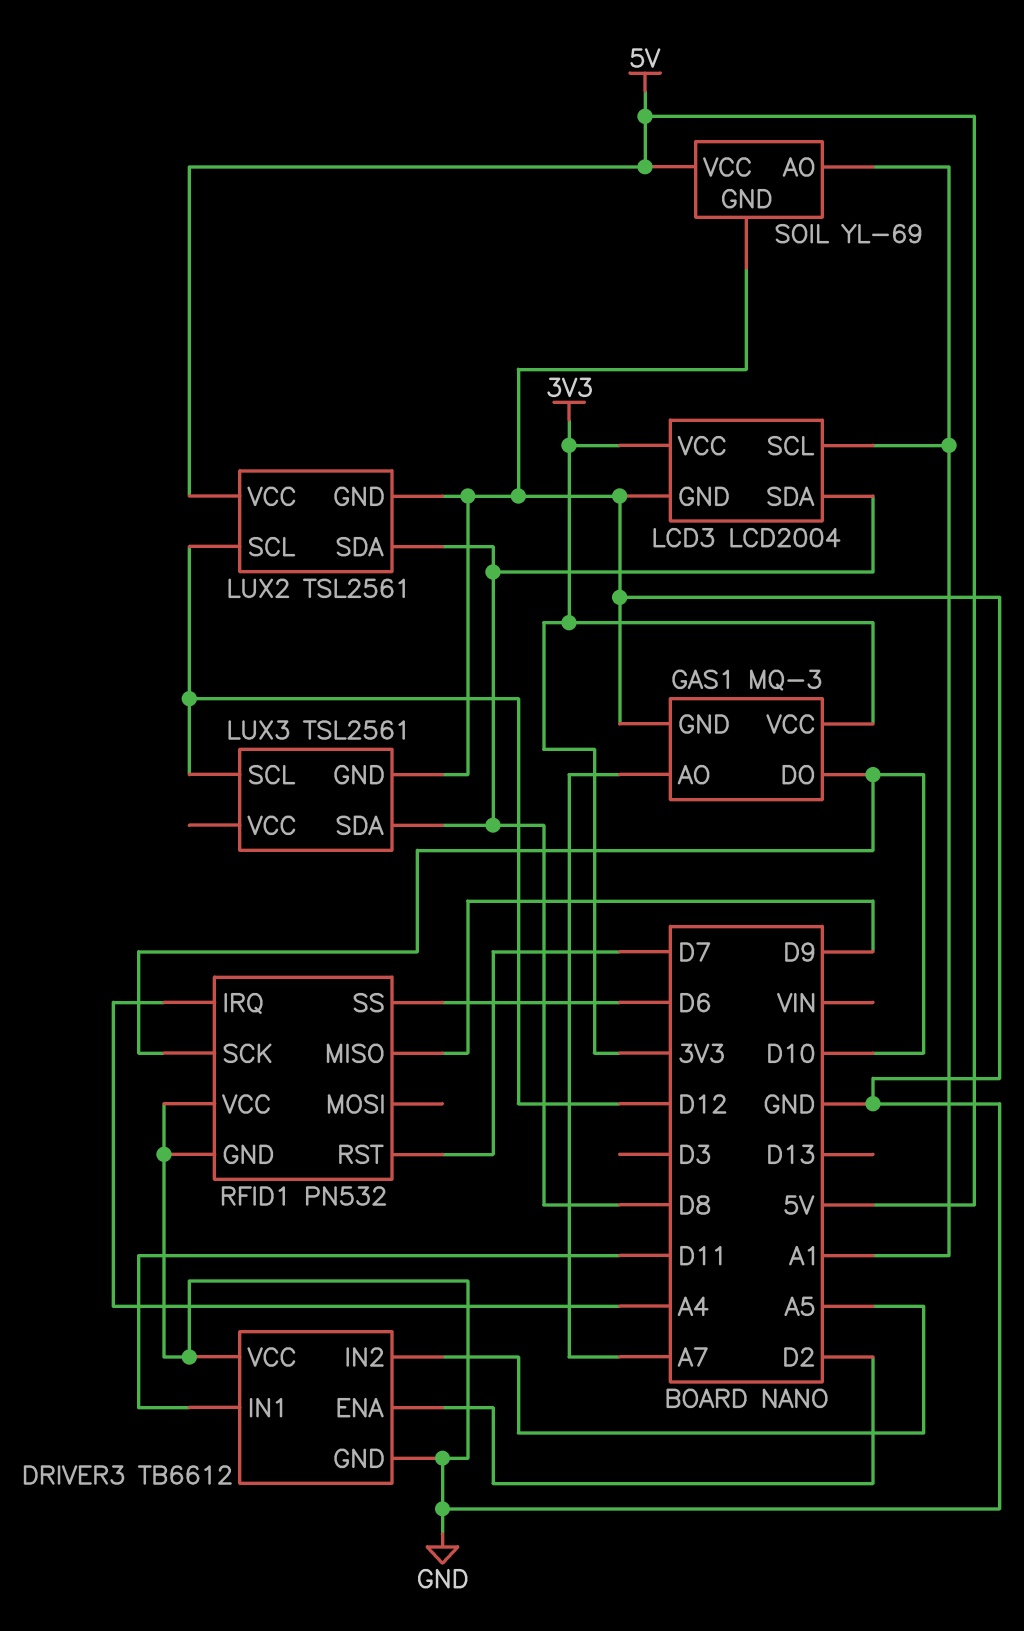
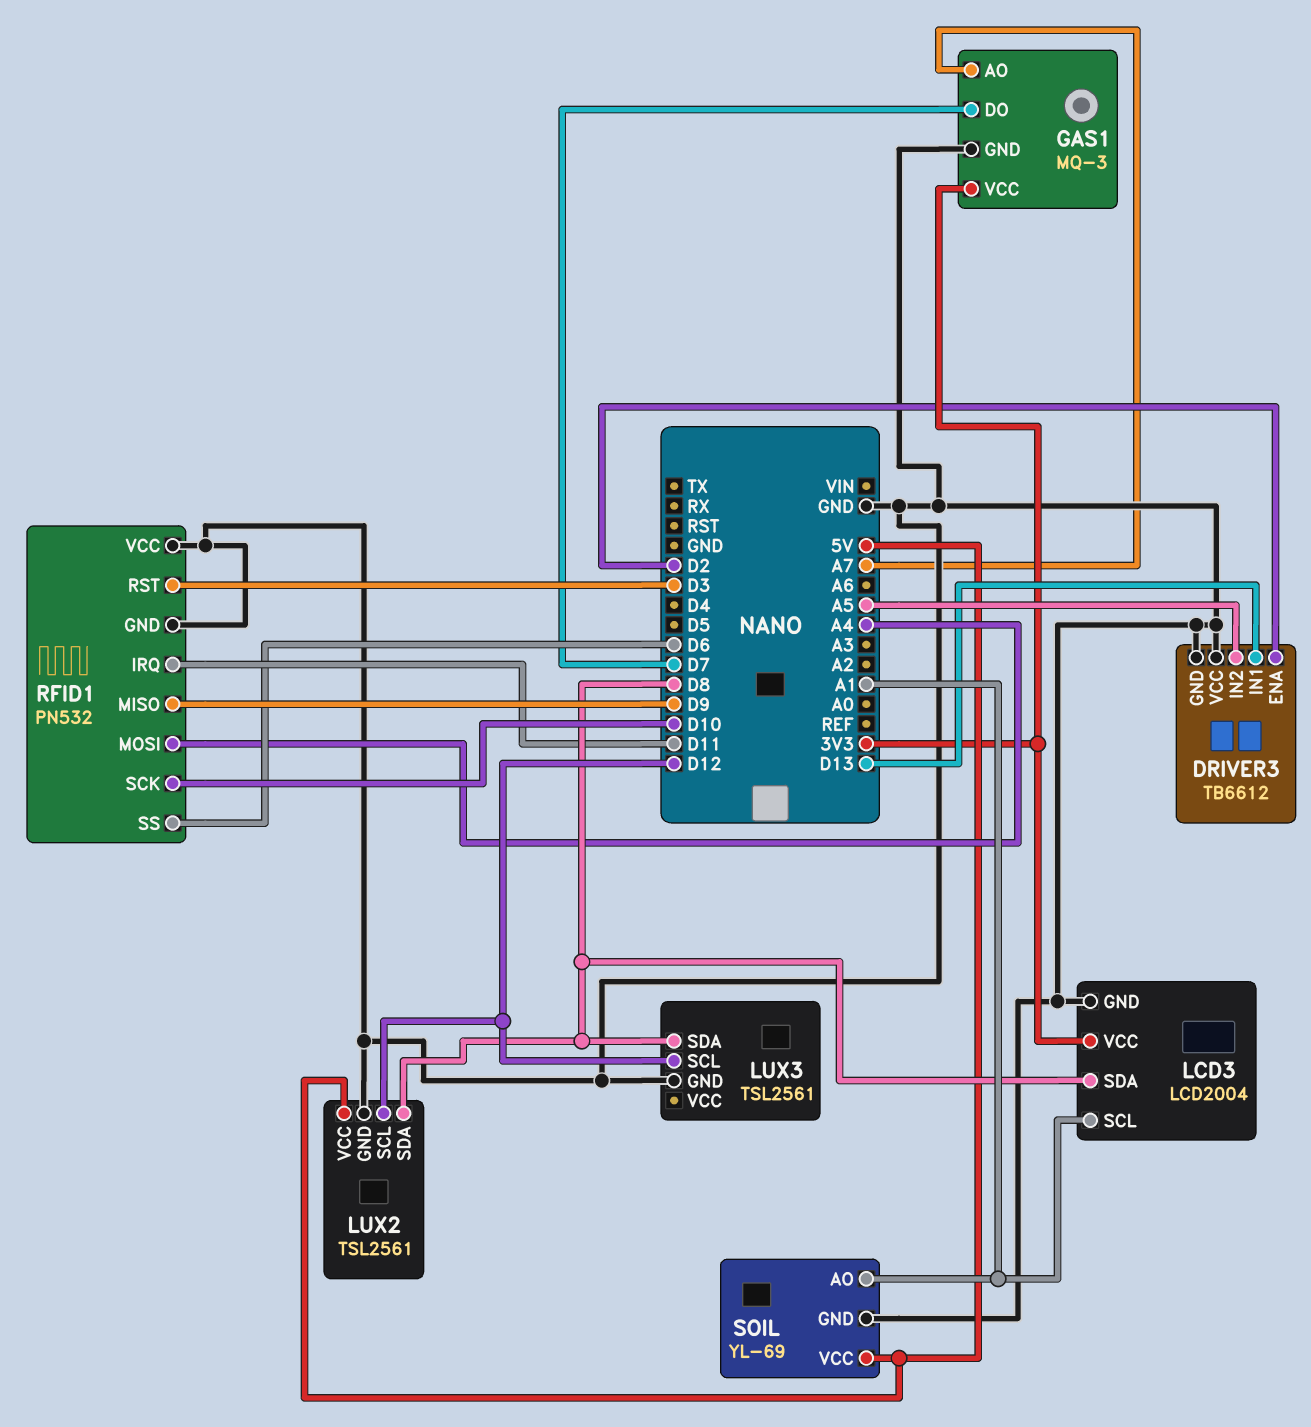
DRIVER3 pin IN1: D11 -> D13
GAS1 pin DO: D10 -> D7
RFID1 pin IRQ: A4 -> D11
RFID1 pin MOSI: none -> A4
RFID1 pin RST: D7 -> D3

